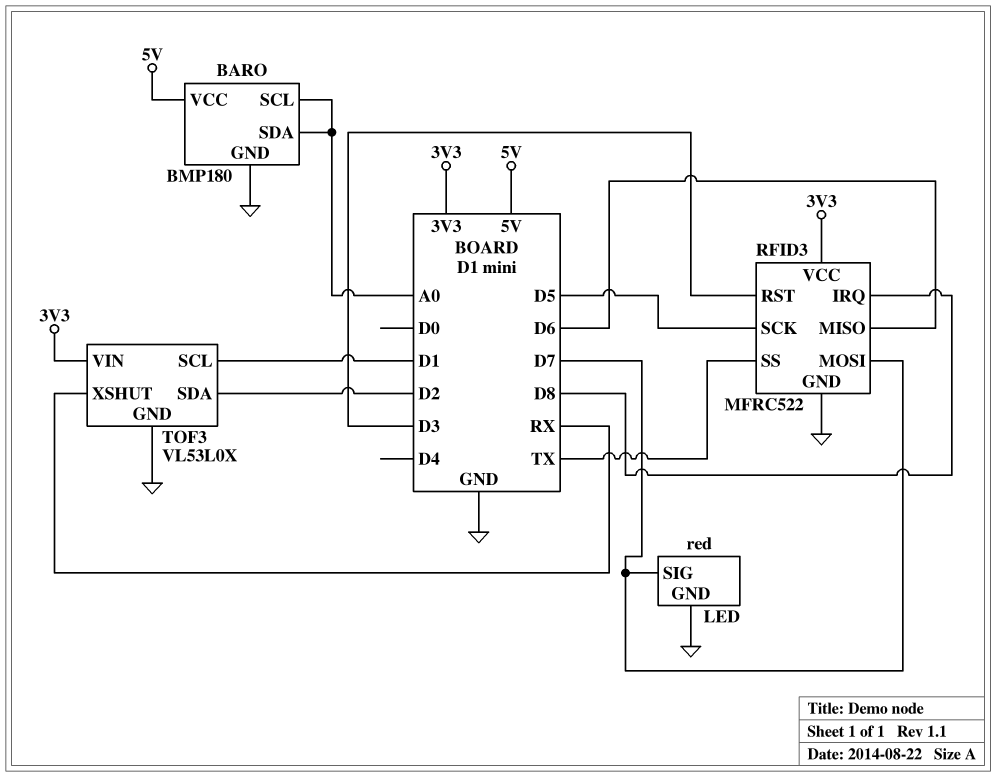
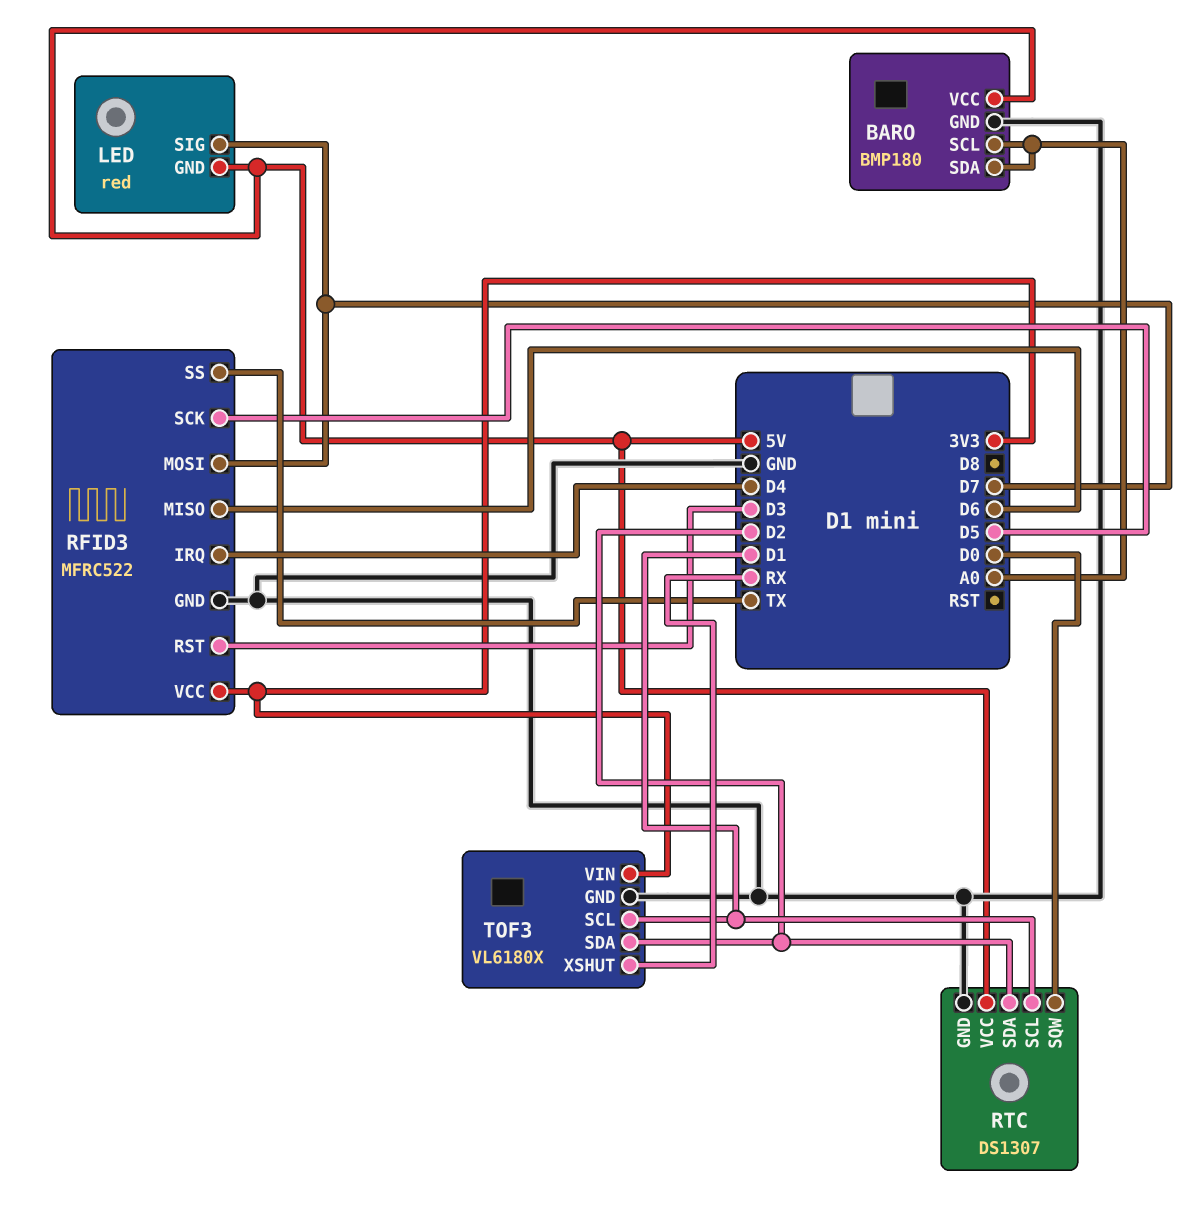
LED pin GND: GND -> 5V
RFID3 pin IRQ: D8 -> D4
RTC: none -> DS1307
RTC pin GND: none -> GND
RTC pin SCL: none -> D1
RTC pin SDA: none -> D2
RTC pin SQW: none -> D0
RTC pin VCC: none -> 5V
TOF3: VL53L0X -> VL6180X

